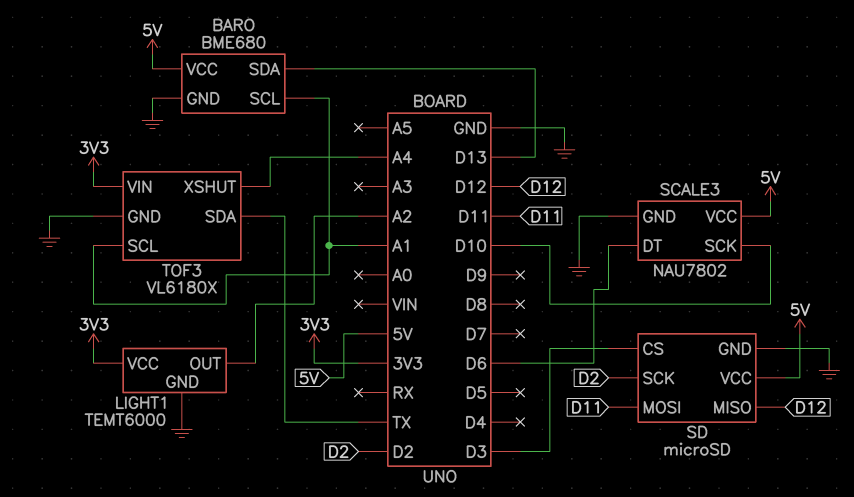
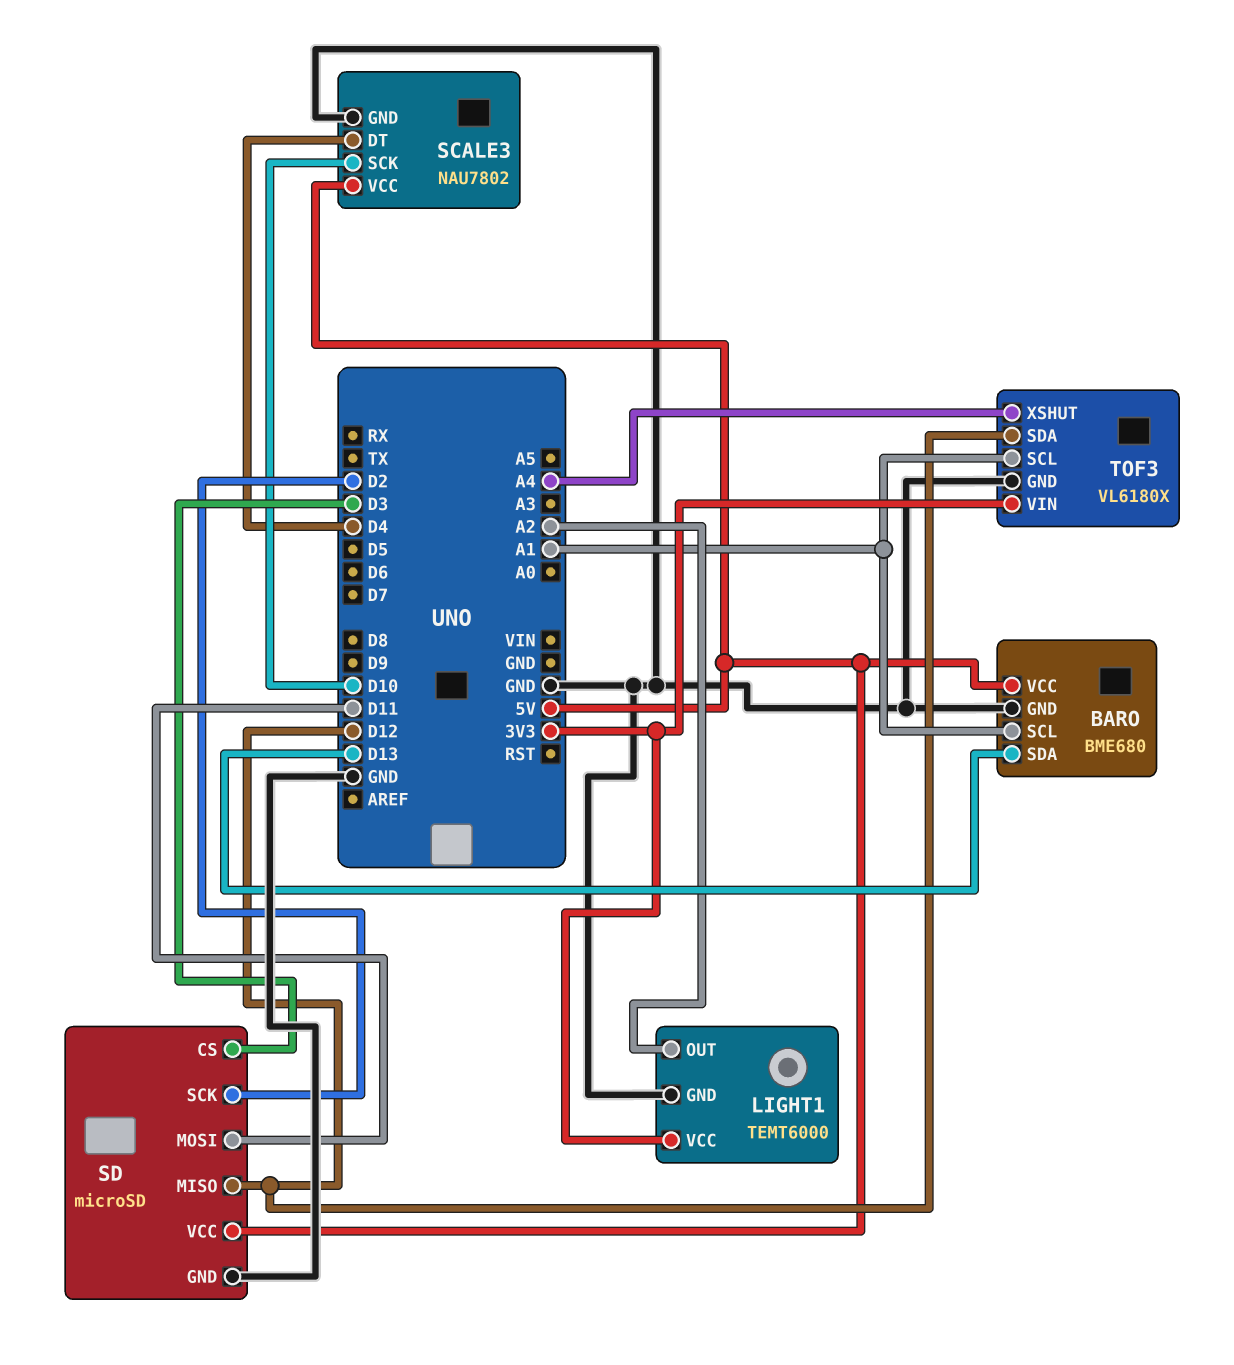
SCALE3 pin DT: D6 -> D4
TOF3 pin SDA: TX -> D12

